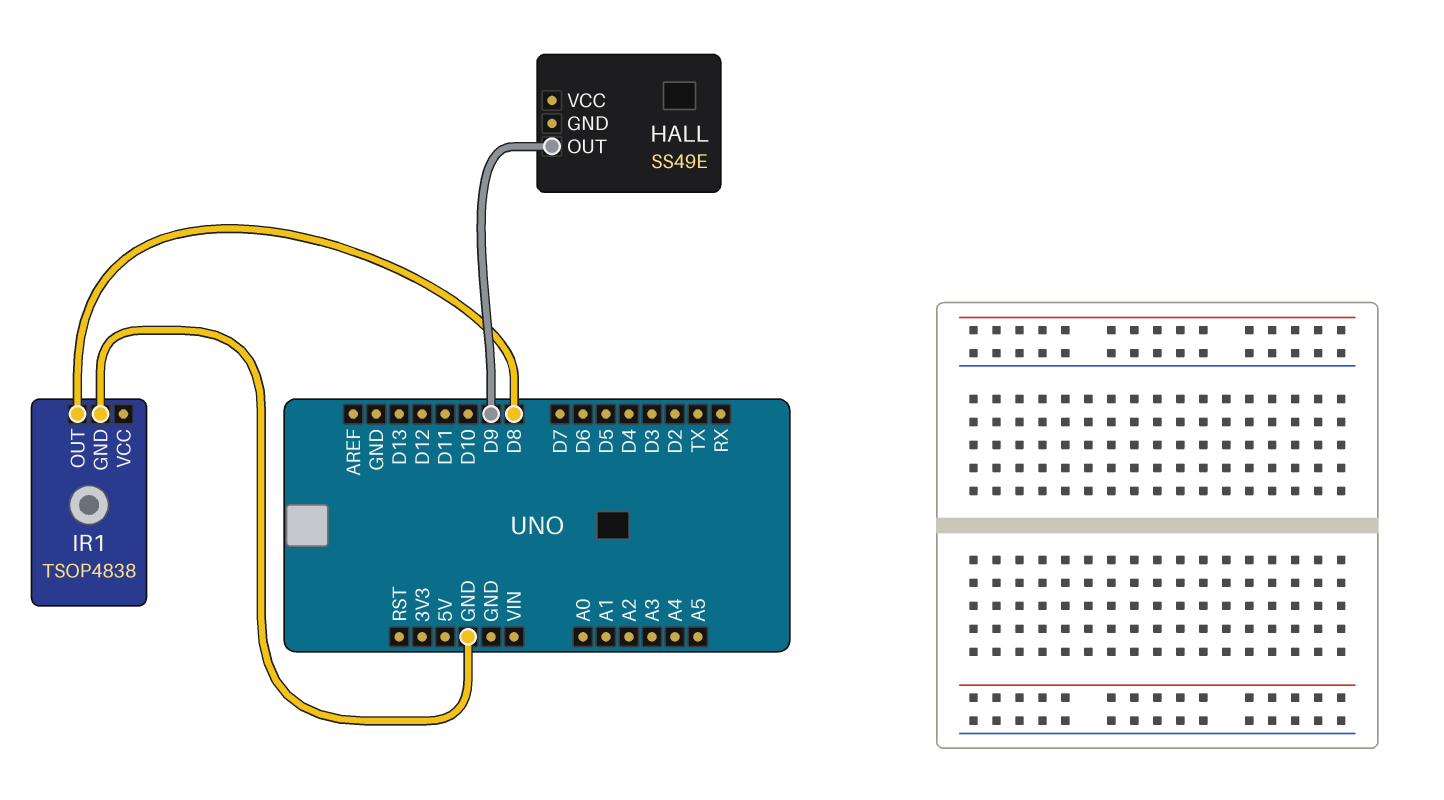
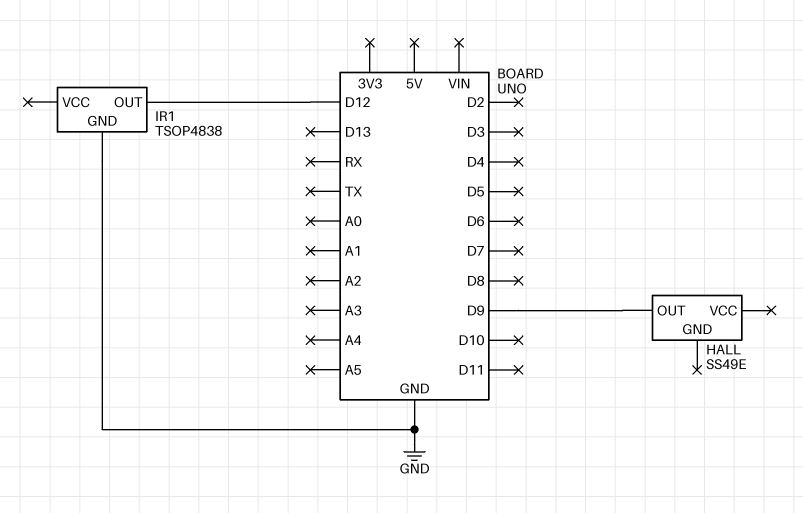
IR1 pin OUT: D8 -> D12

